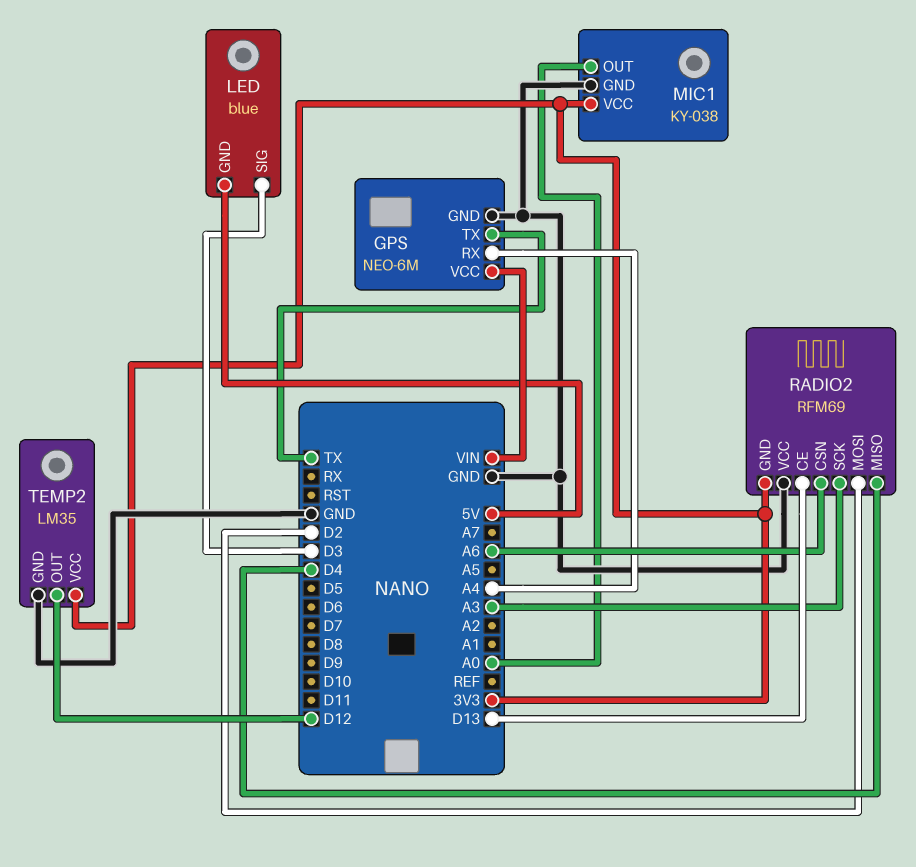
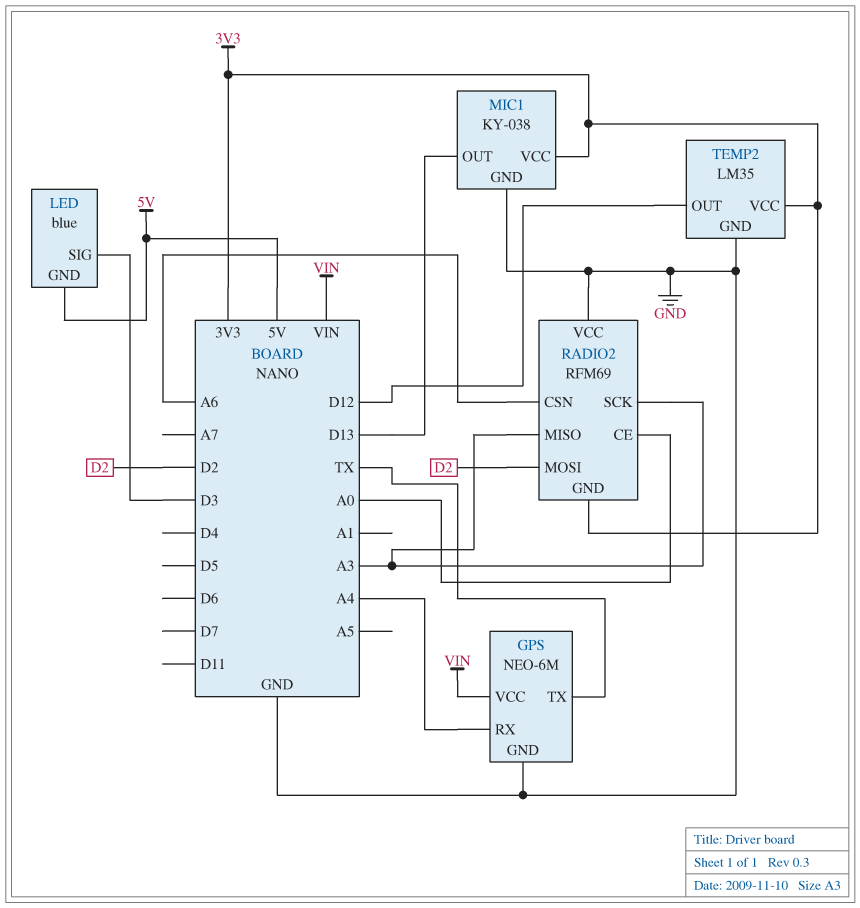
MIC1 pin OUT: A0 -> D13
RADIO2 pin CE: D13 -> A0
RADIO2 pin MISO: D4 -> A3

